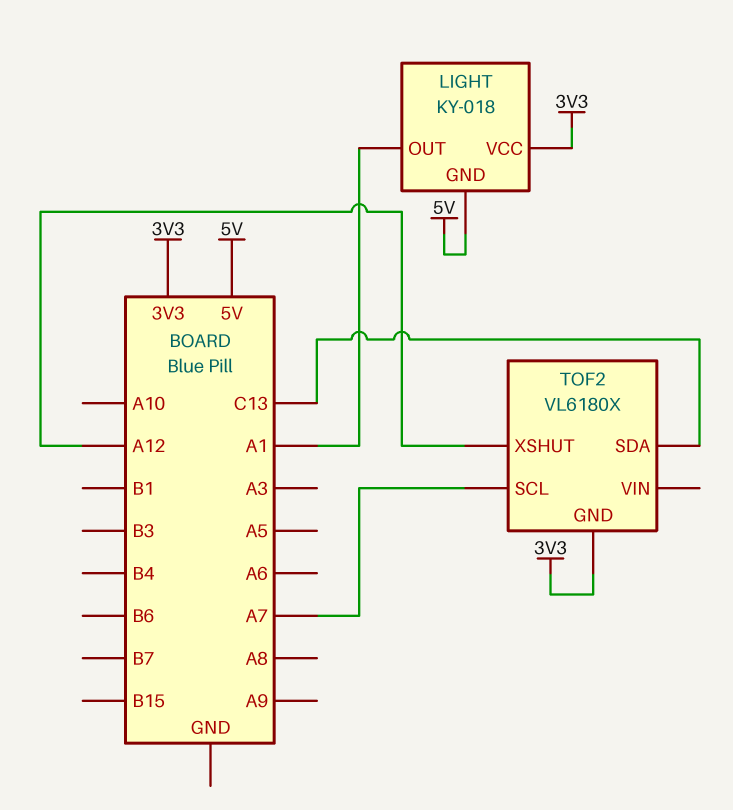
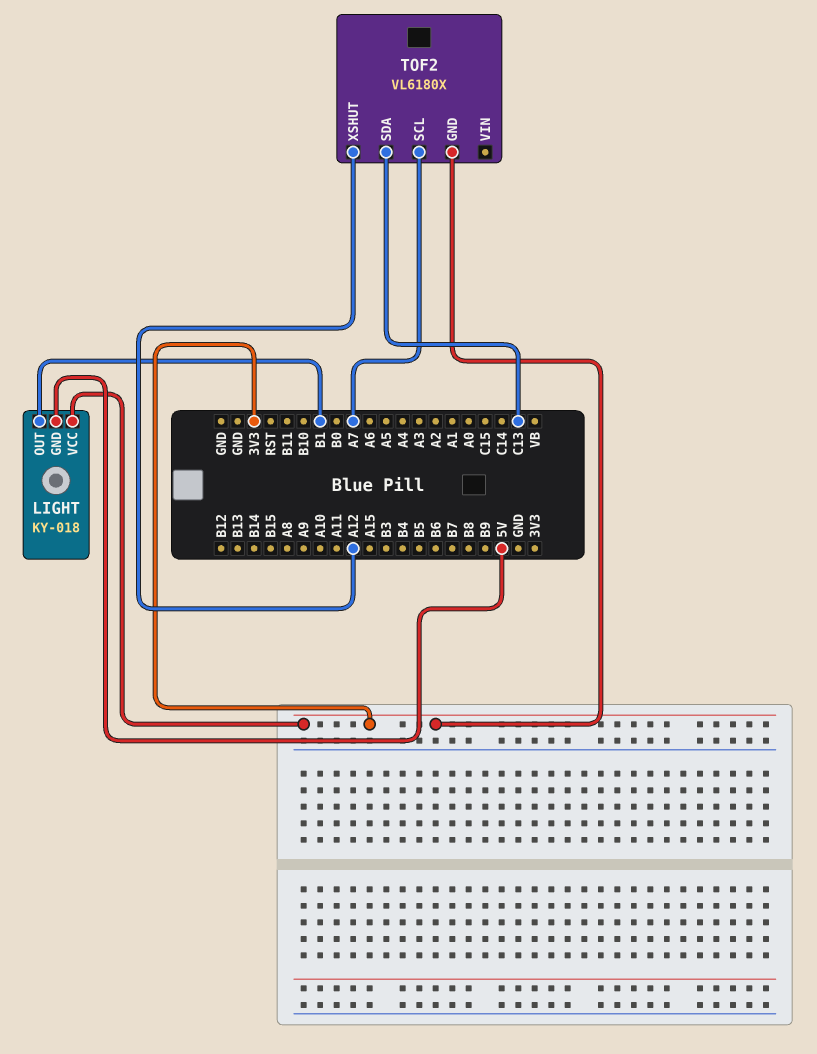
LIGHT pin OUT: A1 -> B1

